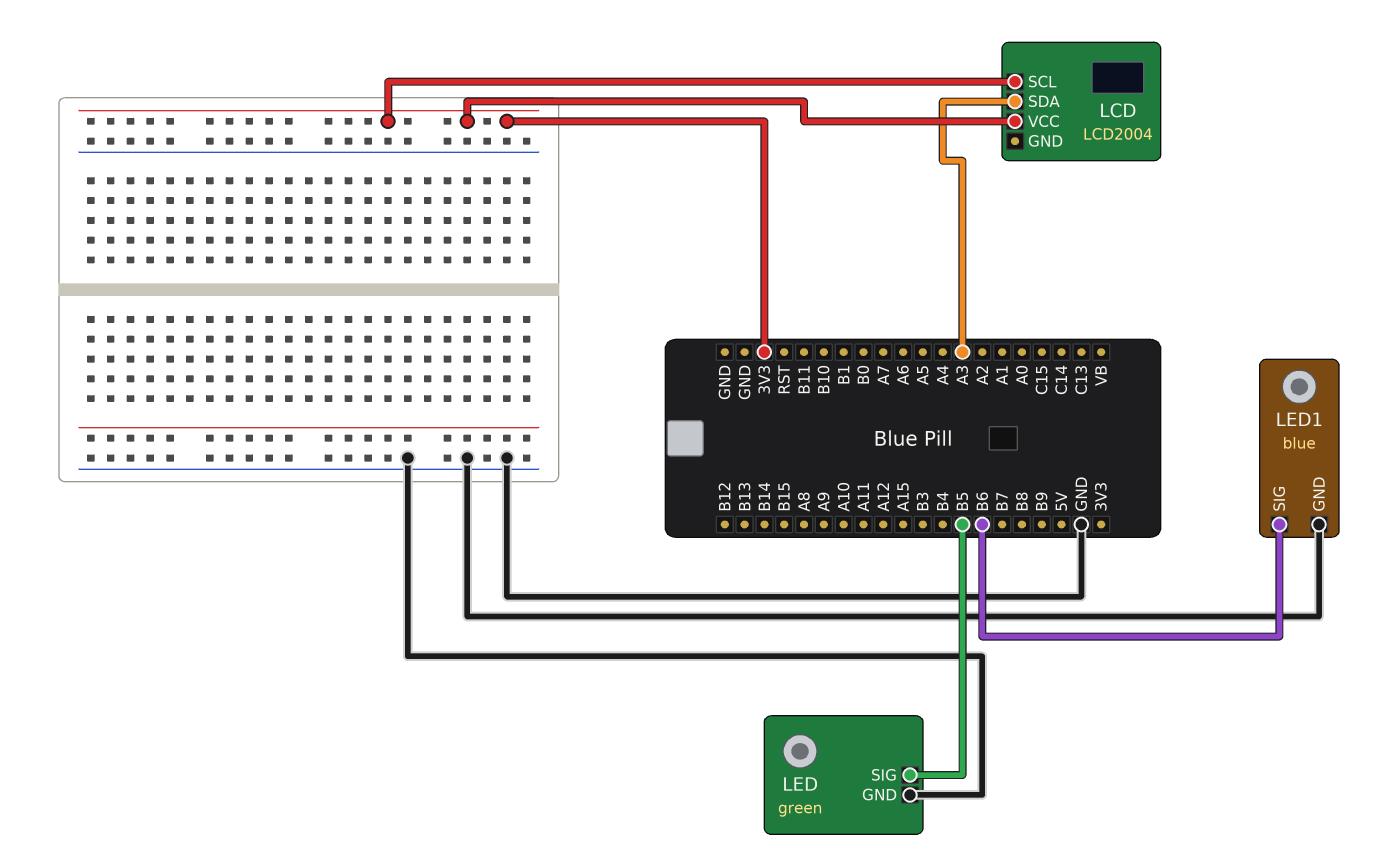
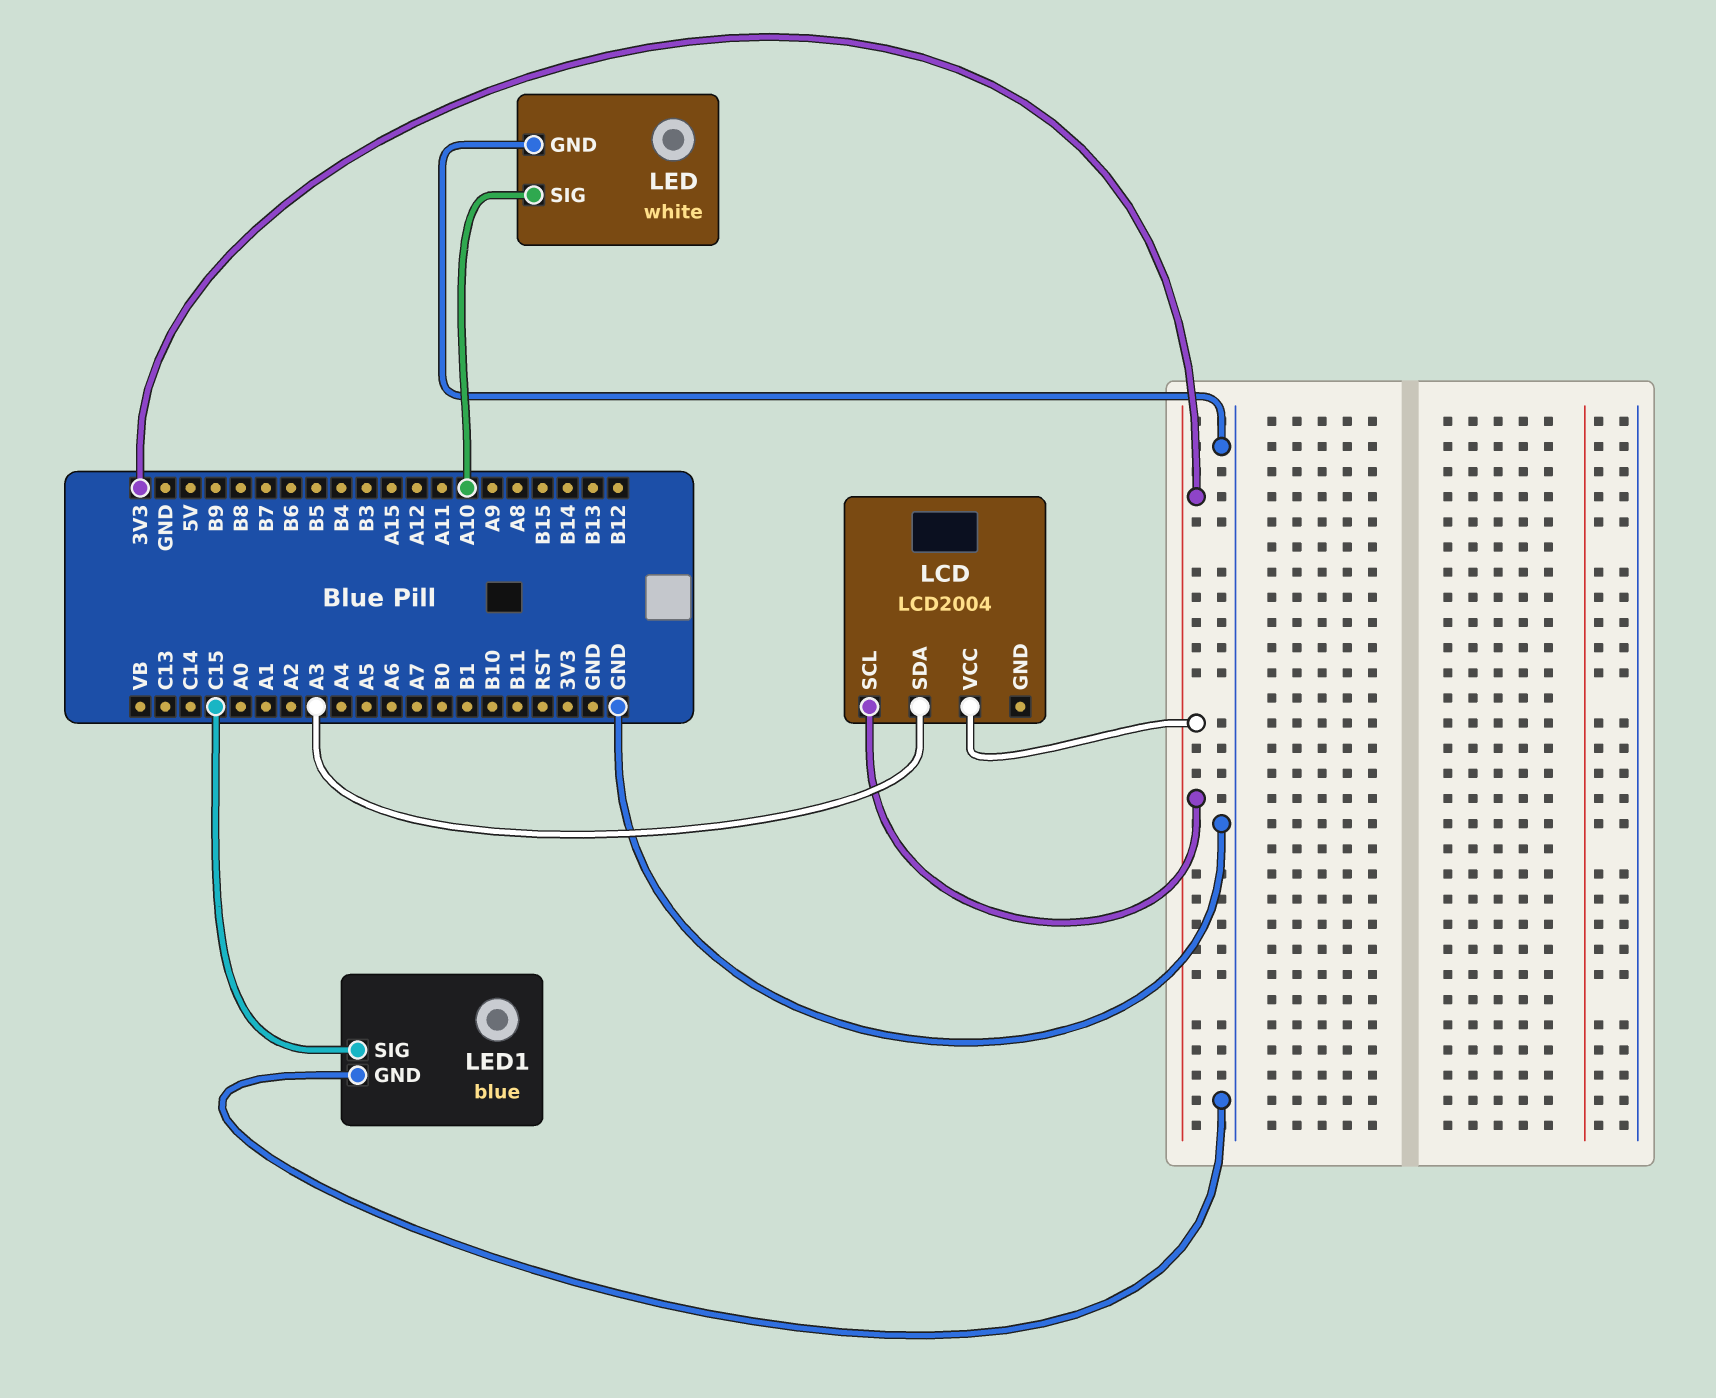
LED: green -> white
LED pin SIG: B5 -> A10
LED1 pin SIG: B6 -> C15

